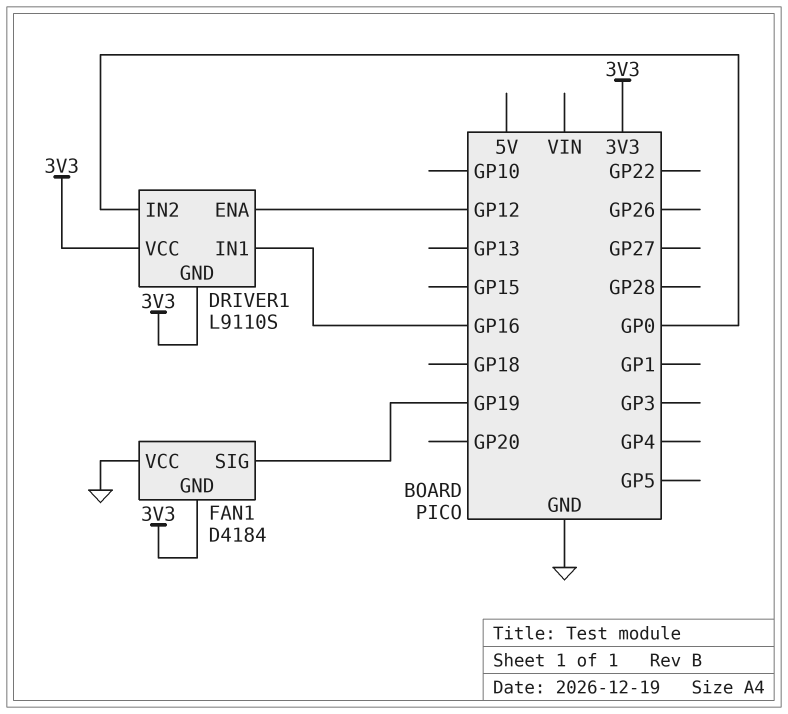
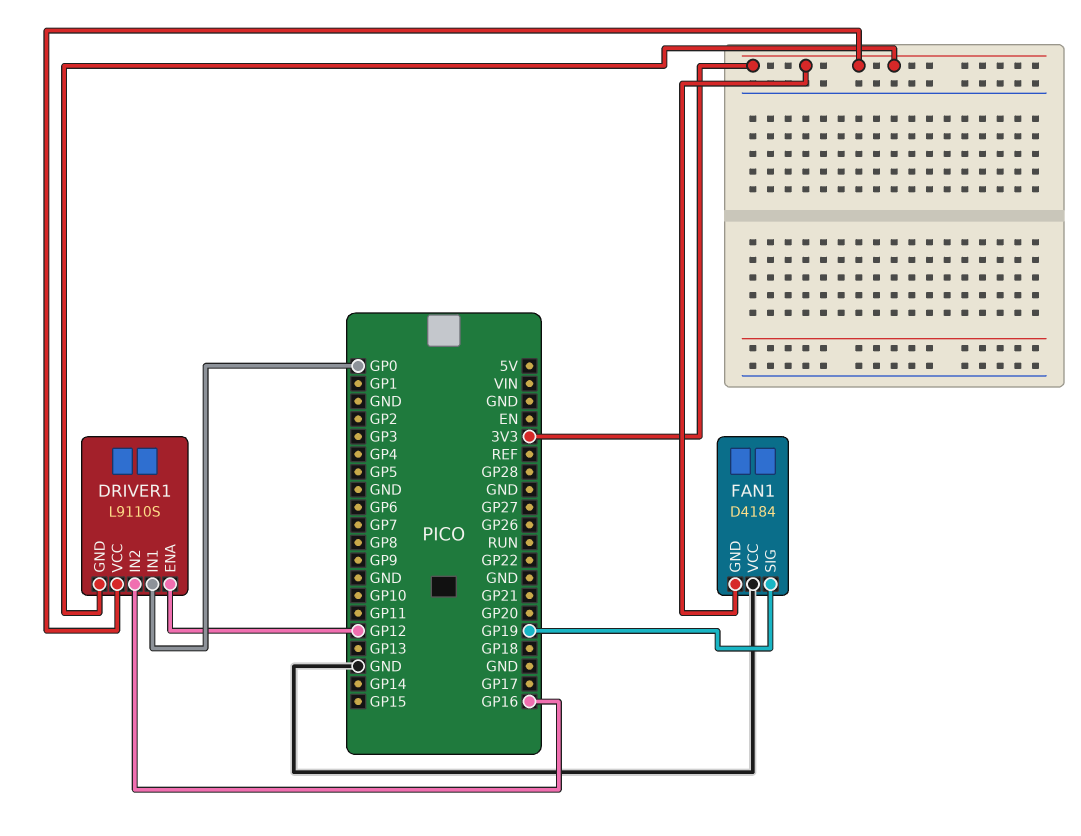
DRIVER1 pin IN1: GP16 -> GP0
DRIVER1 pin IN2: GP0 -> GP16

